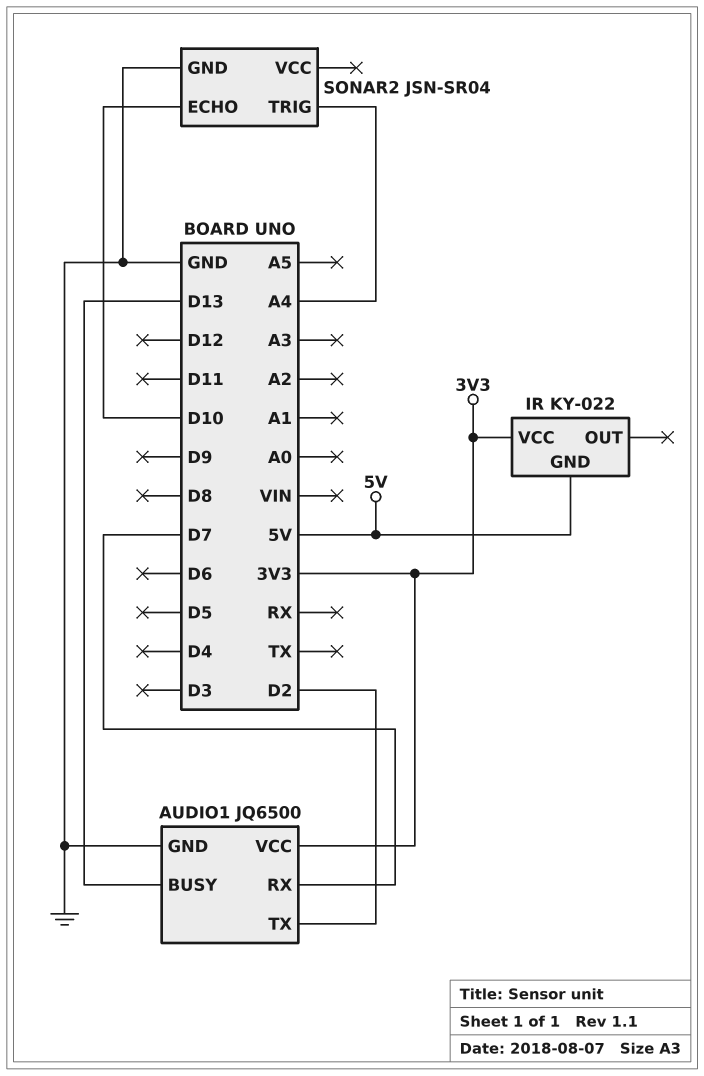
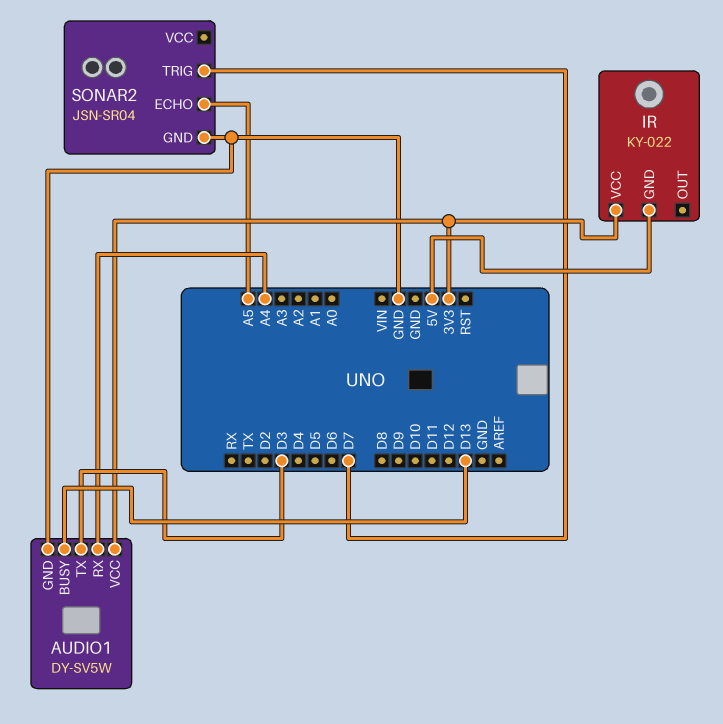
AUDIO1: JQ6500 -> DY-SV5W
AUDIO1 pin RX: D7 -> A4
AUDIO1 pin TX: D2 -> D3
SONAR2 pin ECHO: D10 -> A5
SONAR2 pin TRIG: A4 -> D7

